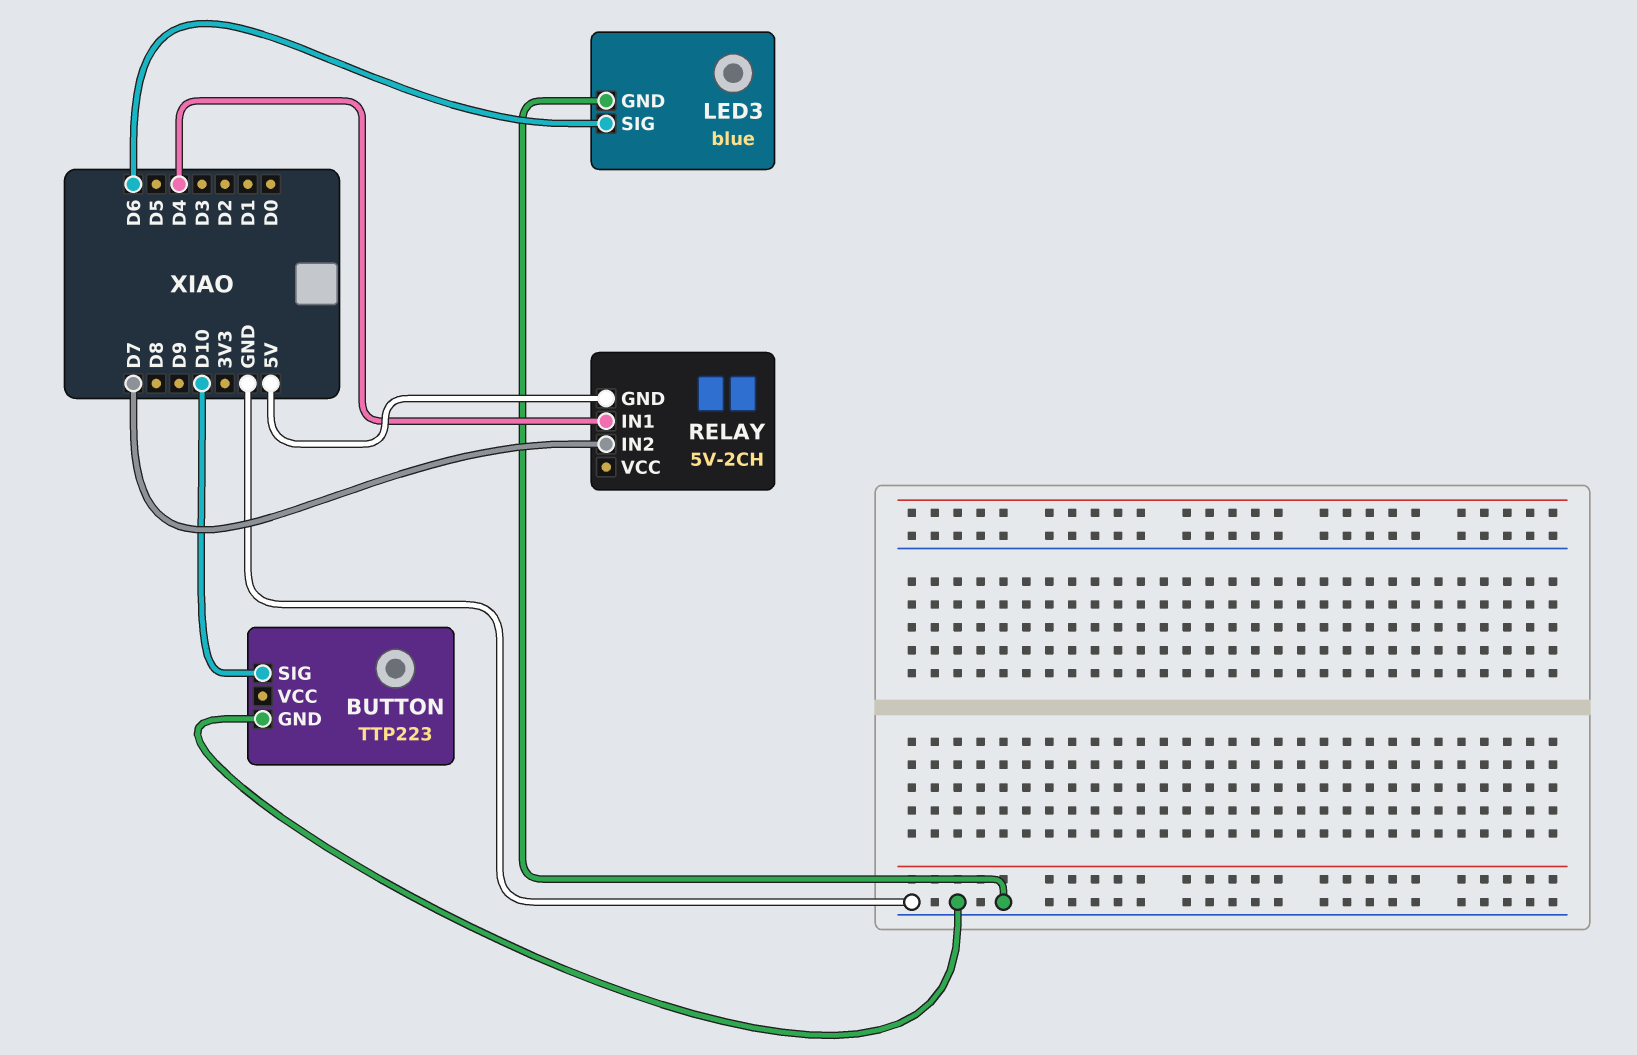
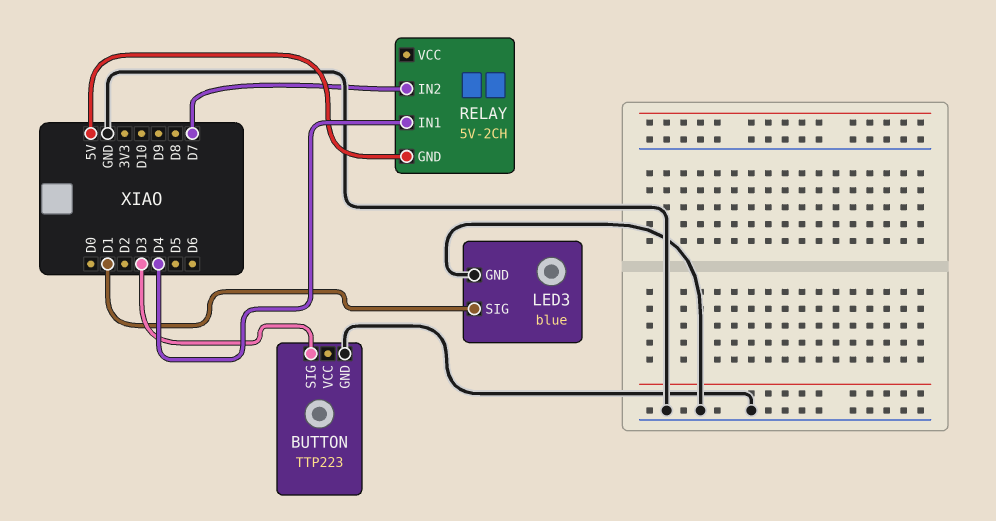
BUTTON pin SIG: D10 -> D3
LED3 pin SIG: D6 -> D1

